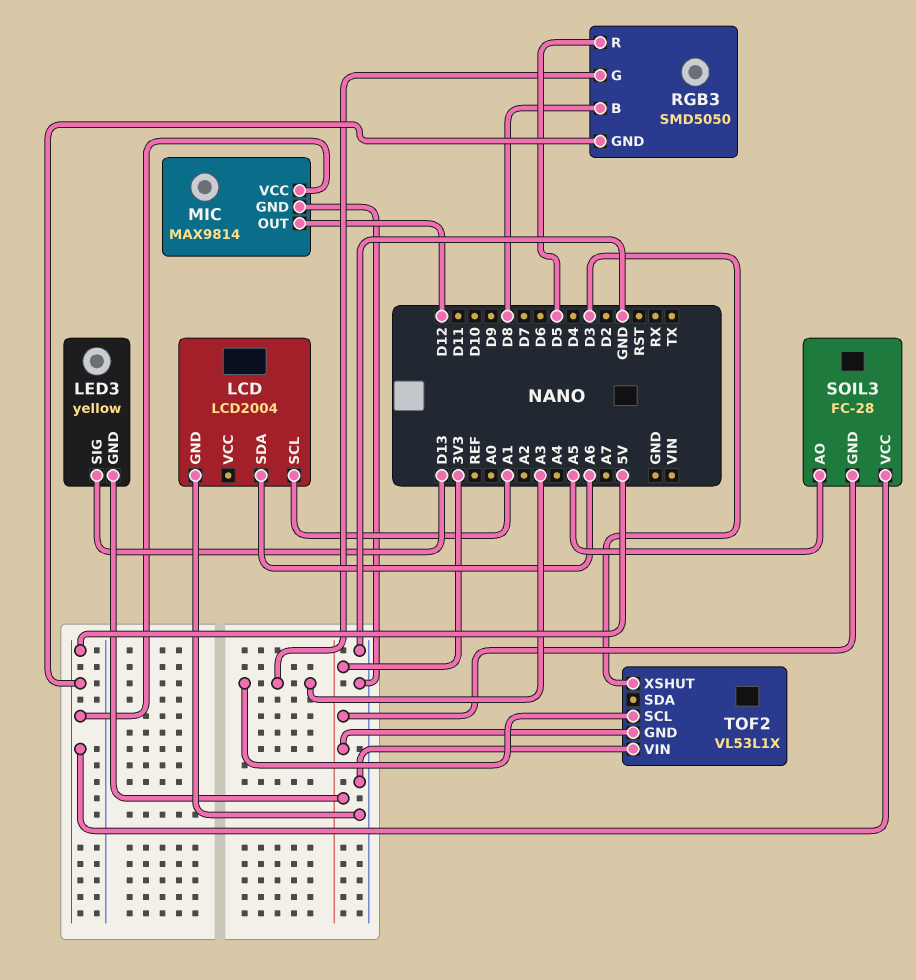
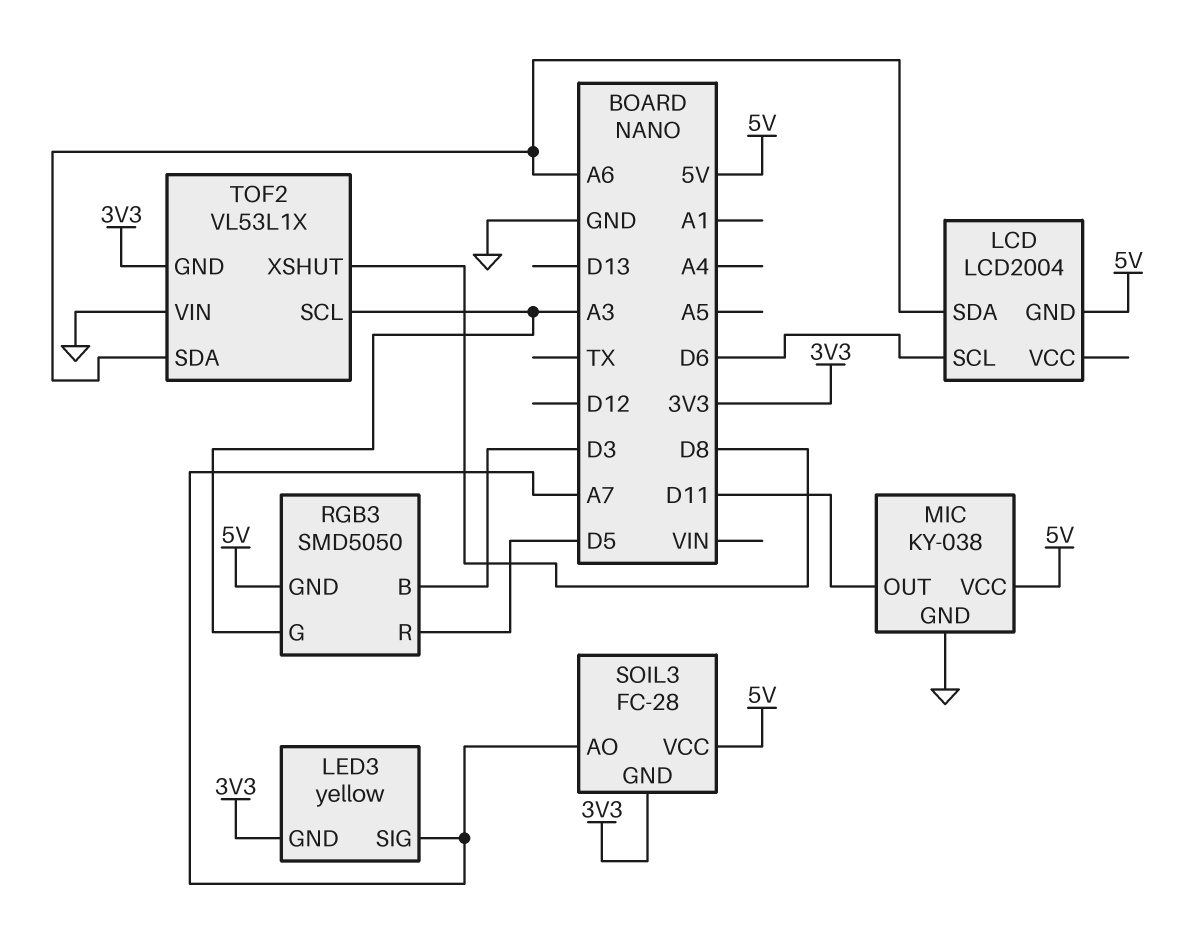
LCD pin GND: GND -> 5V
LCD pin SCL: A1 -> D6
LED3 pin SIG: D13 -> A7
MIC: MAX9814 -> KY-038
MIC pin OUT: D12 -> D11
RGB3 pin B: D8 -> D3
SOIL3 pin AO: A5 -> A7
TOF2 pin SDA: none -> A6
TOF2 pin XSHUT: D3 -> D8

